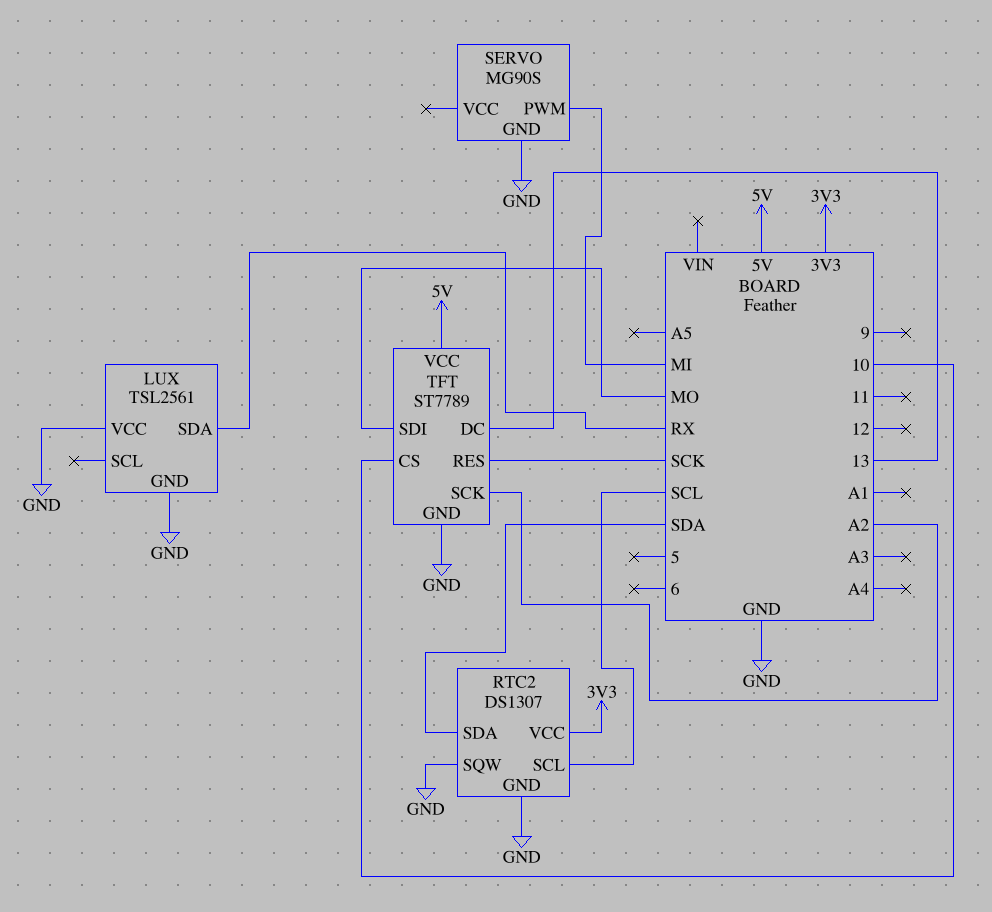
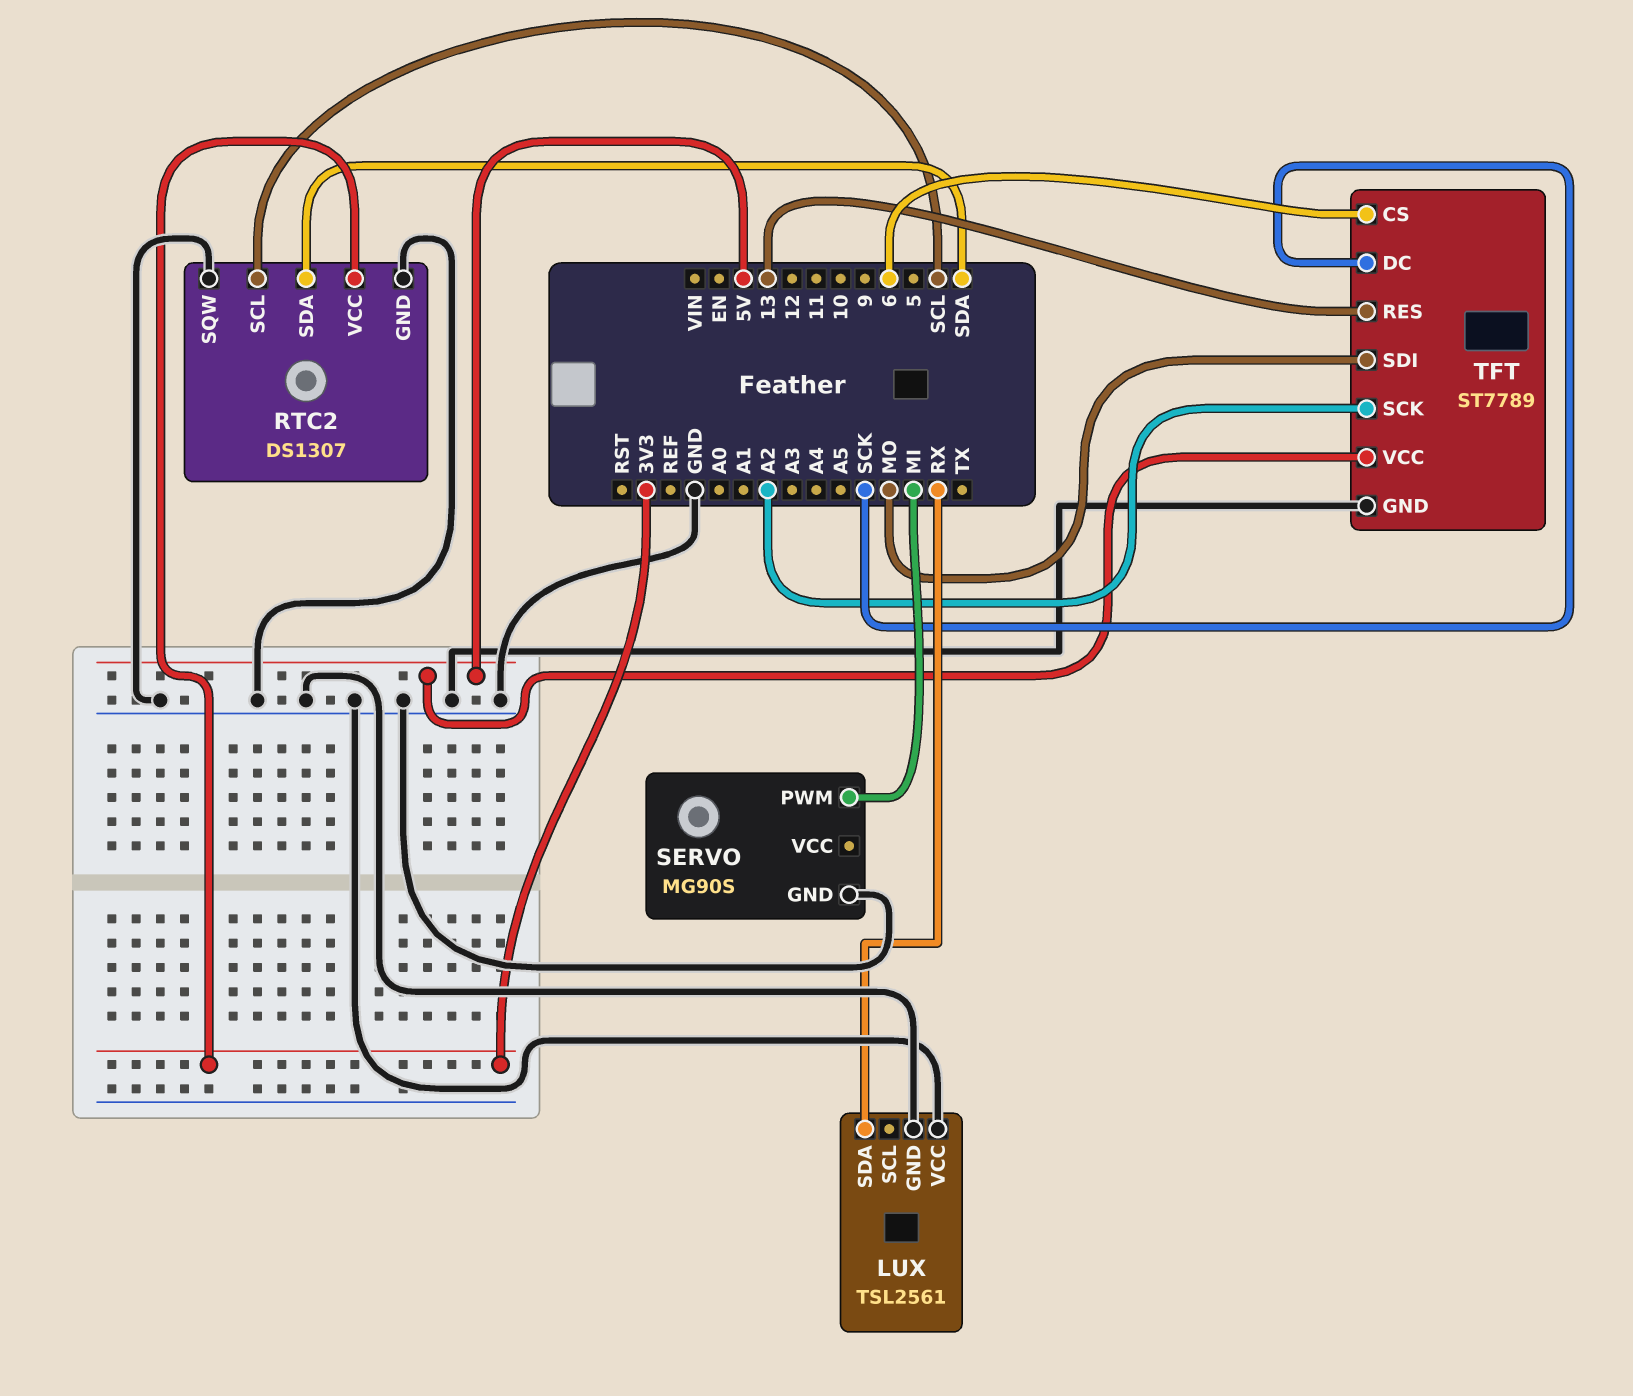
TFT pin CS: 10 -> 6
TFT pin DC: 13 -> SCK
TFT pin RES: SCK -> 13

